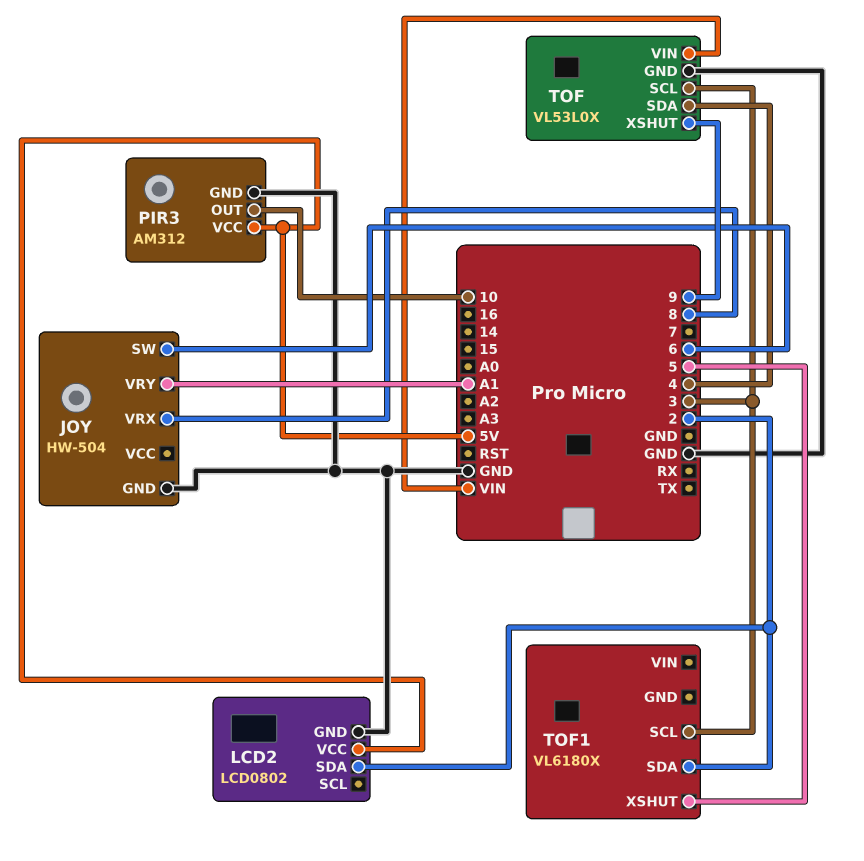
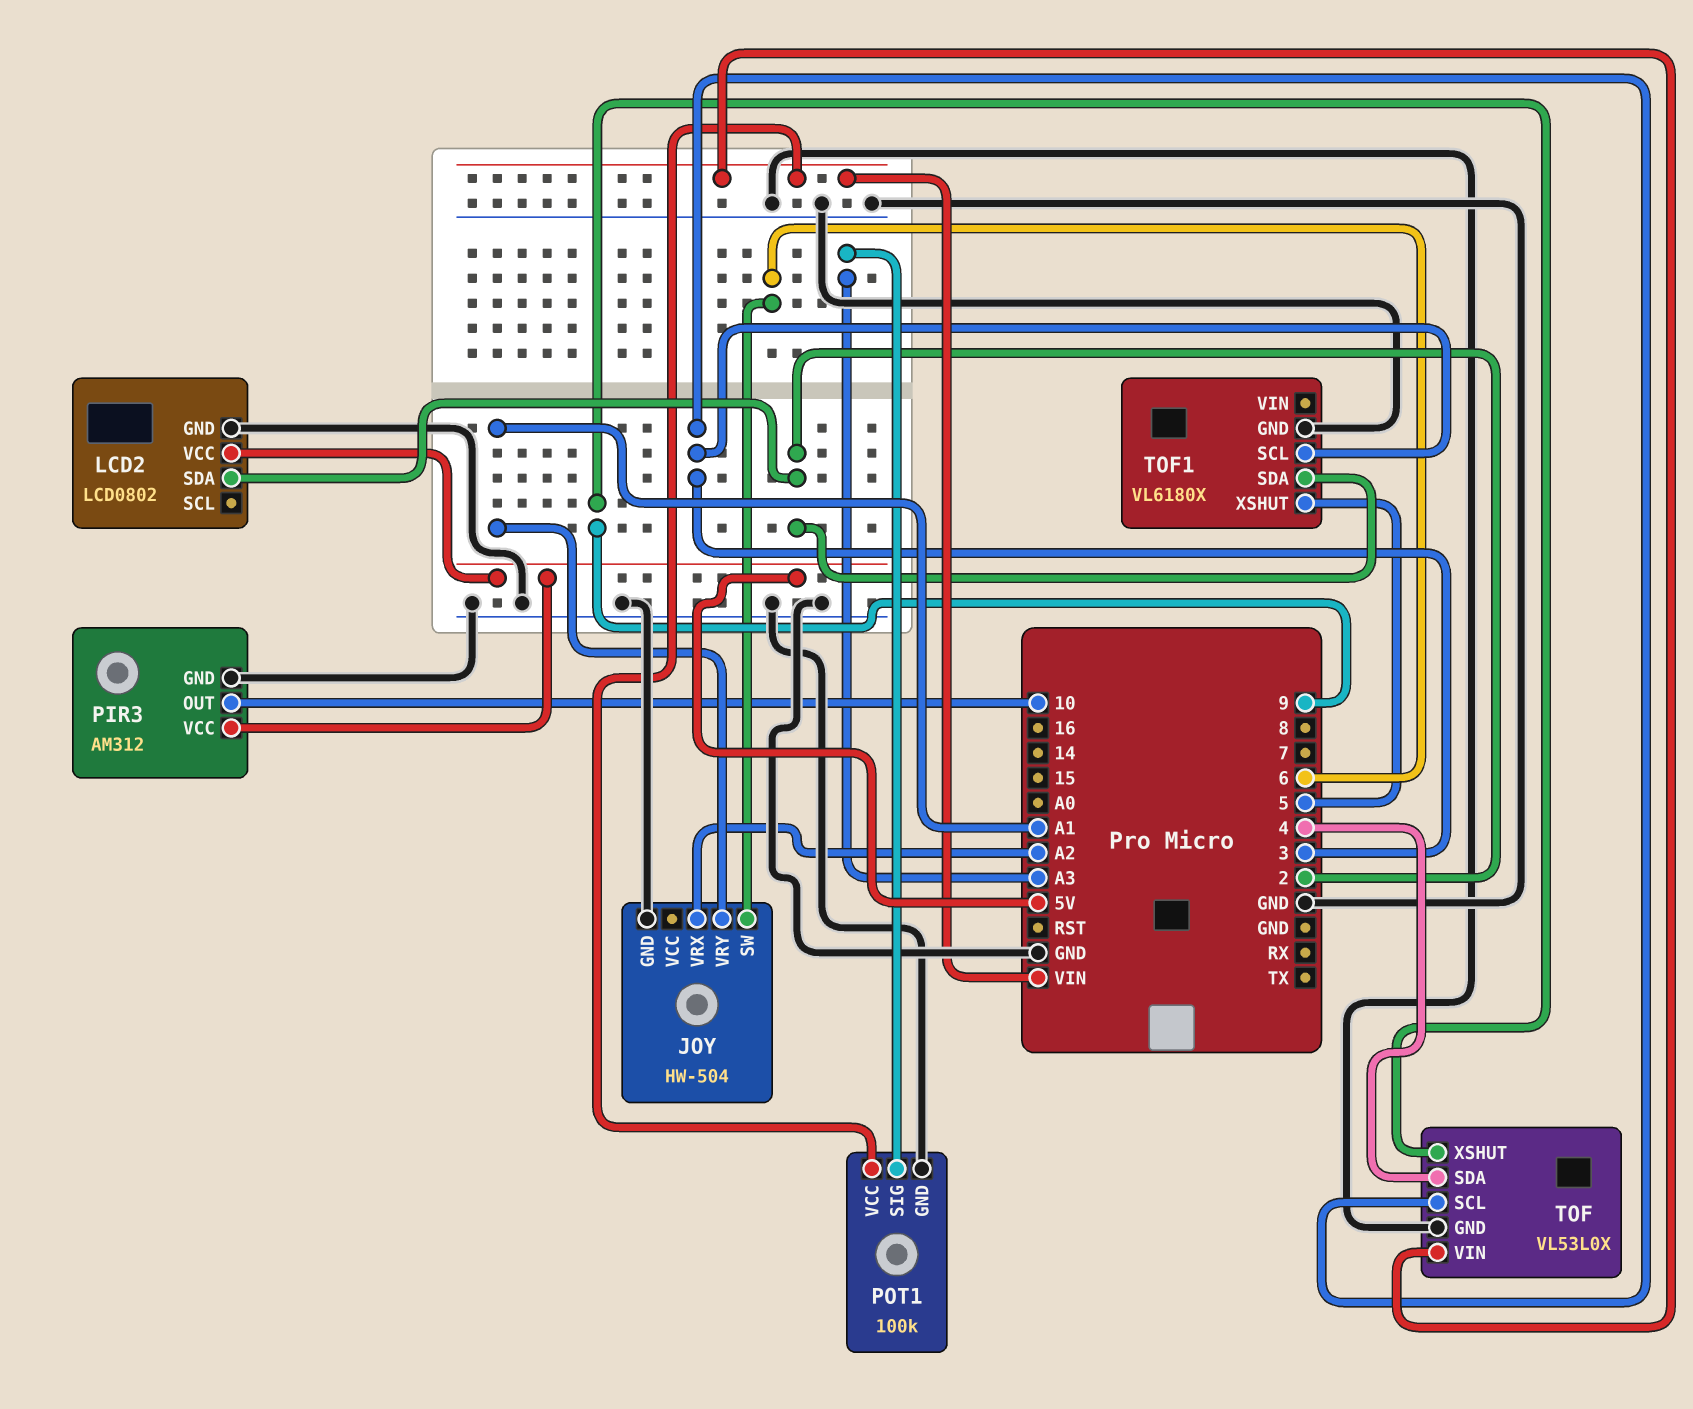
JOY pin VRX: 8 -> A2
POT1: none -> 100k
POT1 pin GND: none -> GND
POT1 pin SIG: none -> A3
POT1 pin VCC: none -> VIN
TOF1 pin GND: none -> GND

